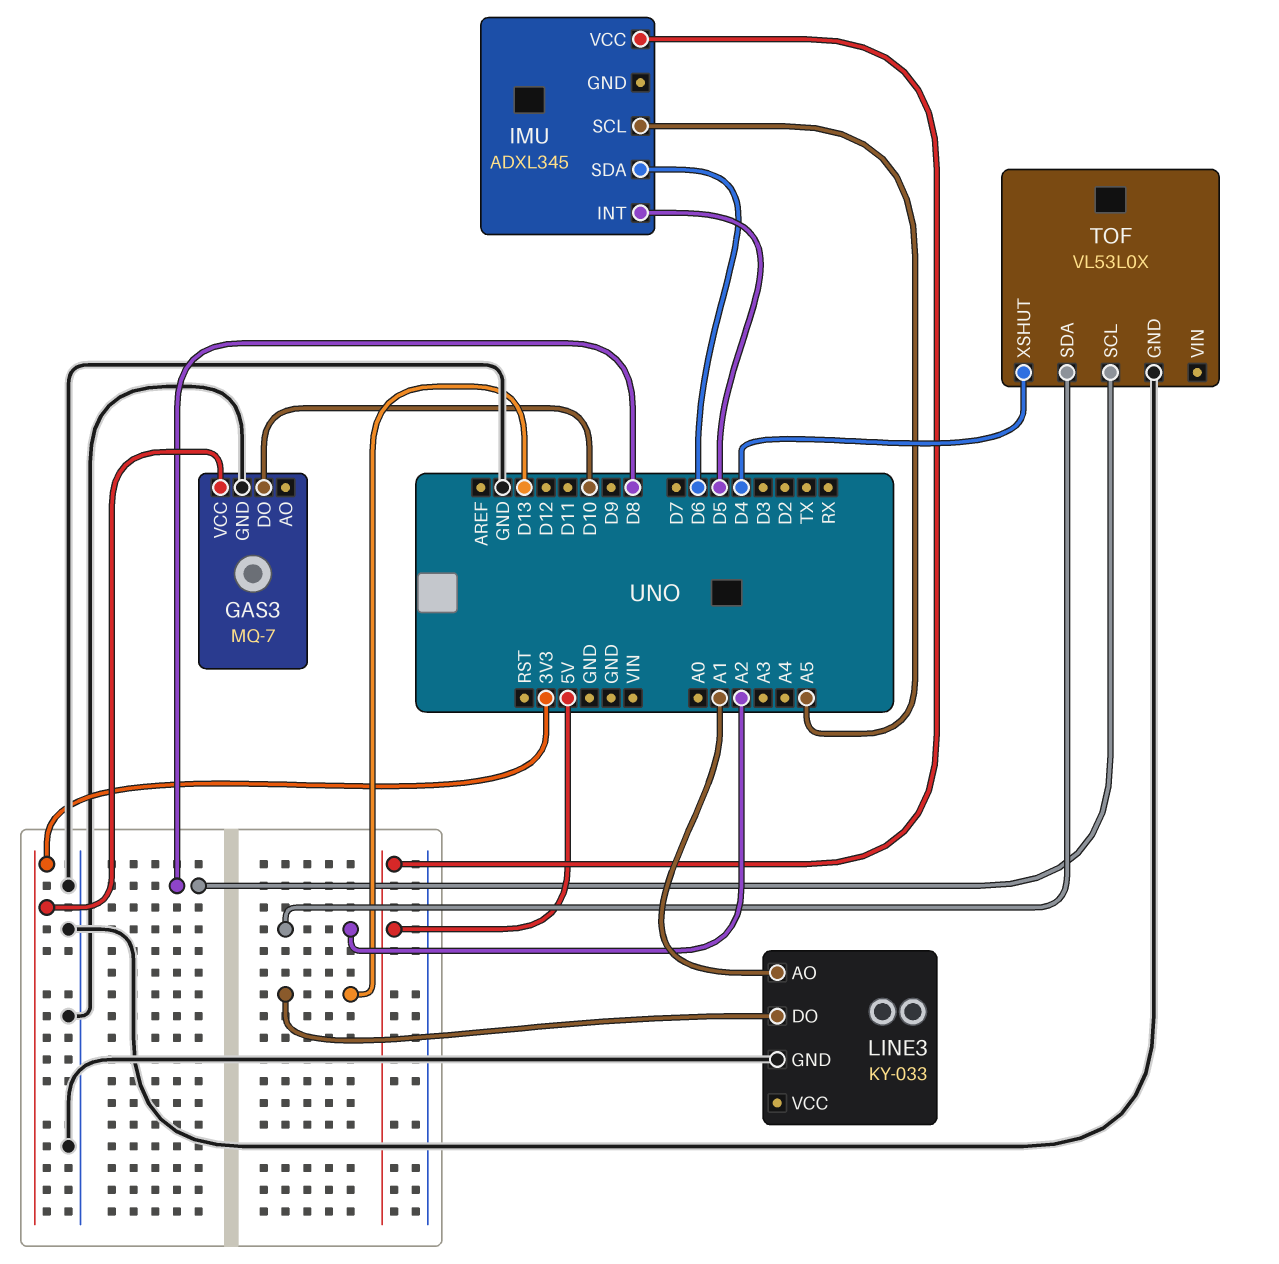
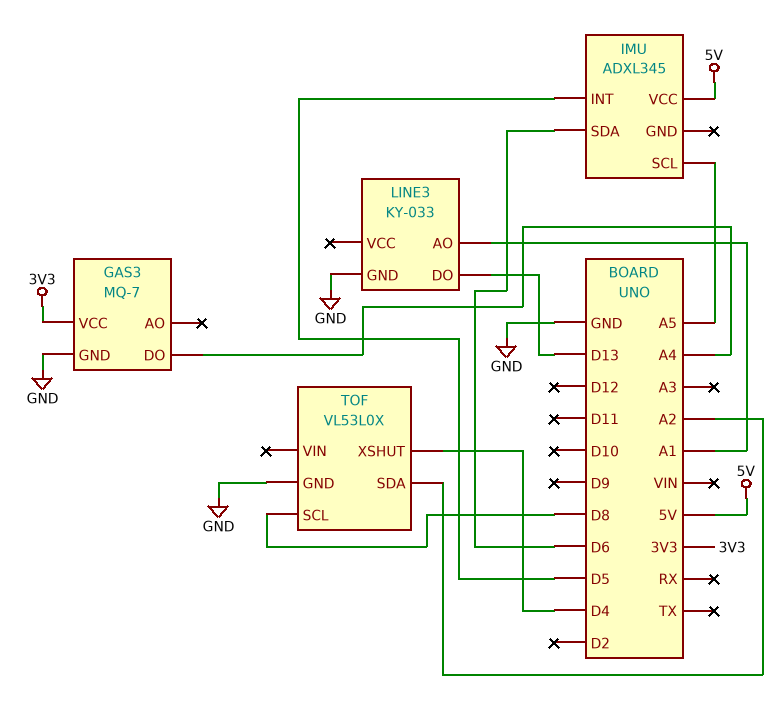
GAS3 pin DO: D10 -> A4

